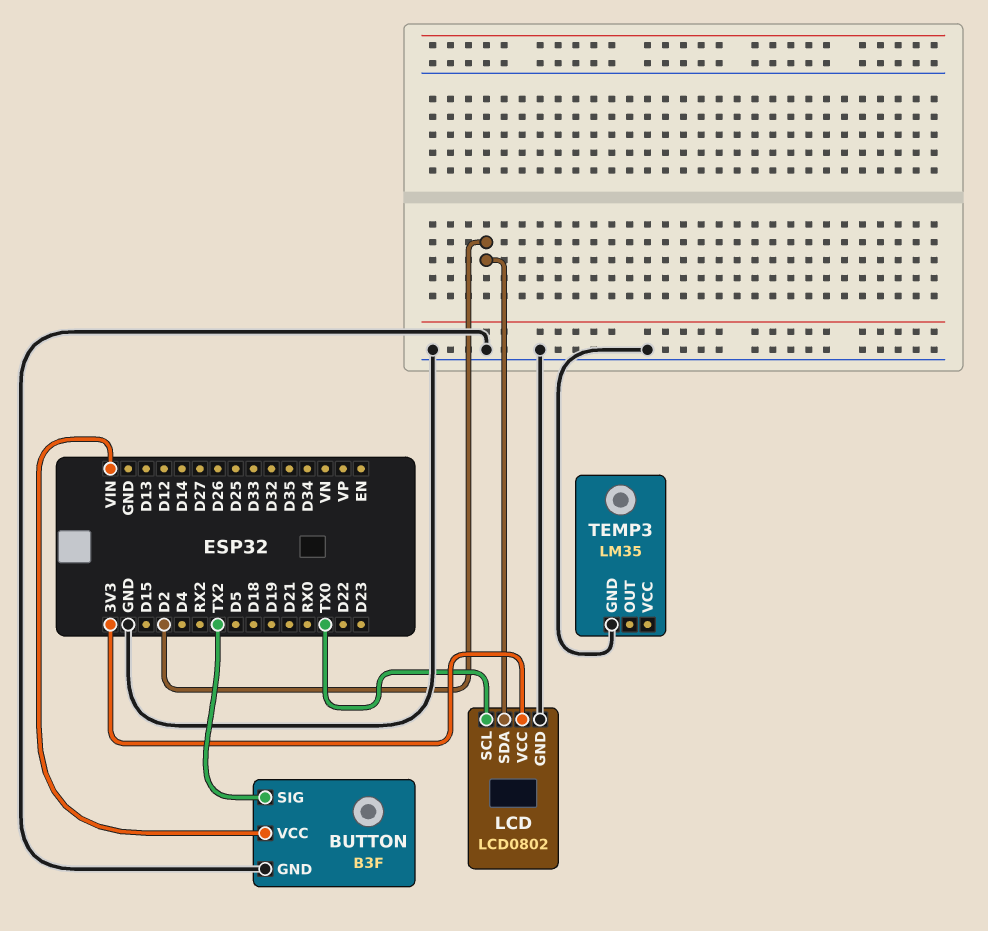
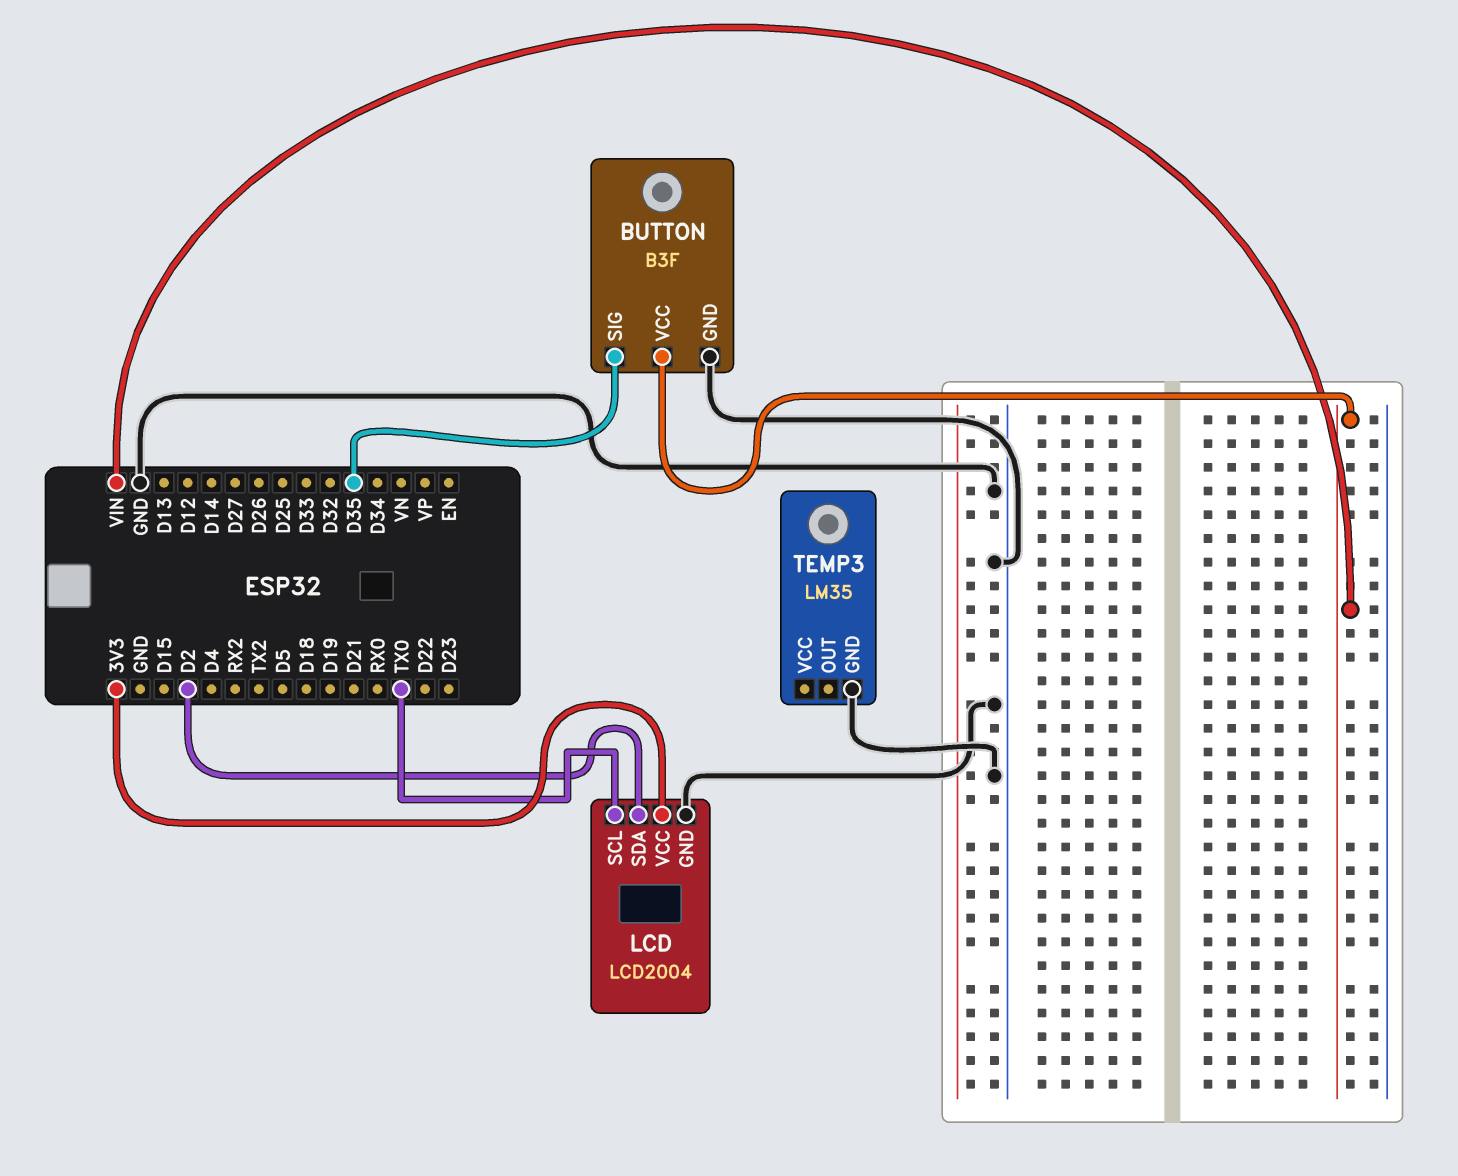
BUTTON pin SIG: TX2 -> D35
LCD: LCD0802 -> LCD2004

